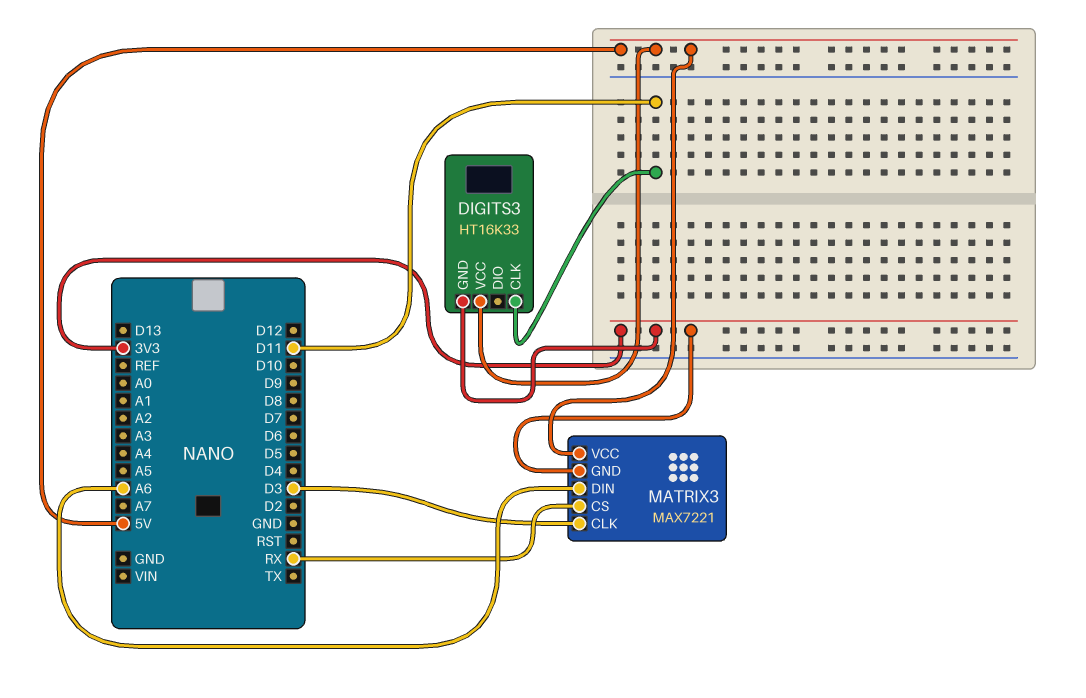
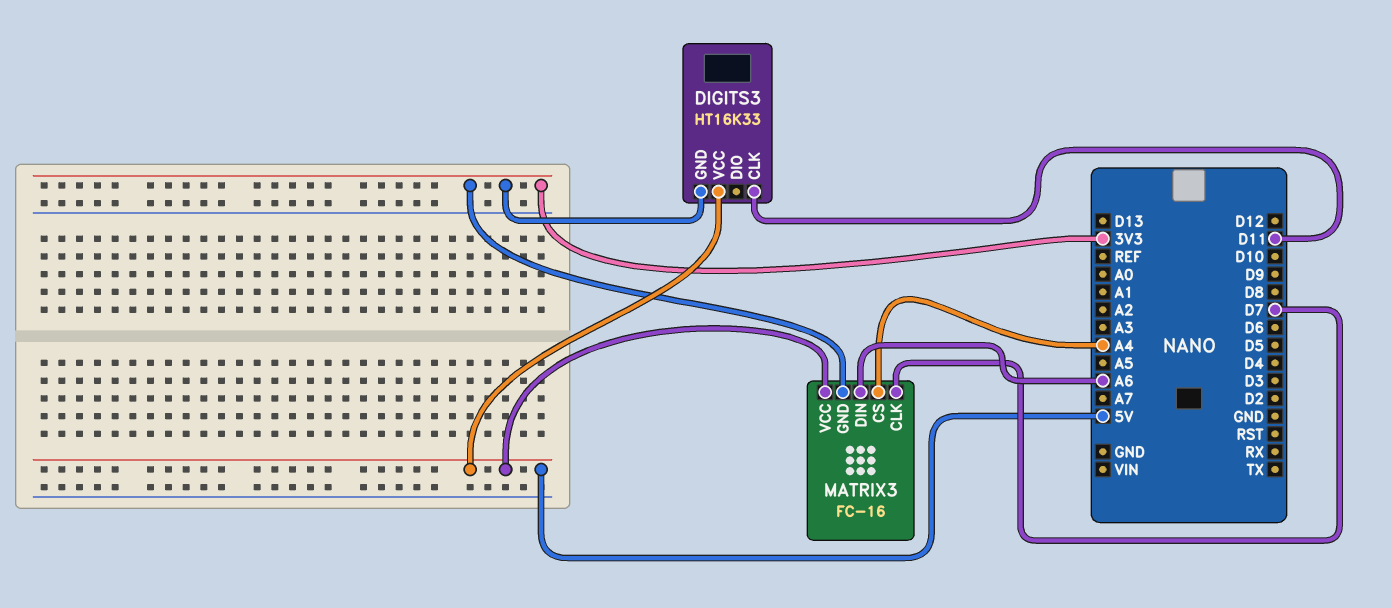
MATRIX3: MAX7221 -> FC-16
MATRIX3 pin CLK: D3 -> D7
MATRIX3 pin CS: RX -> A4

